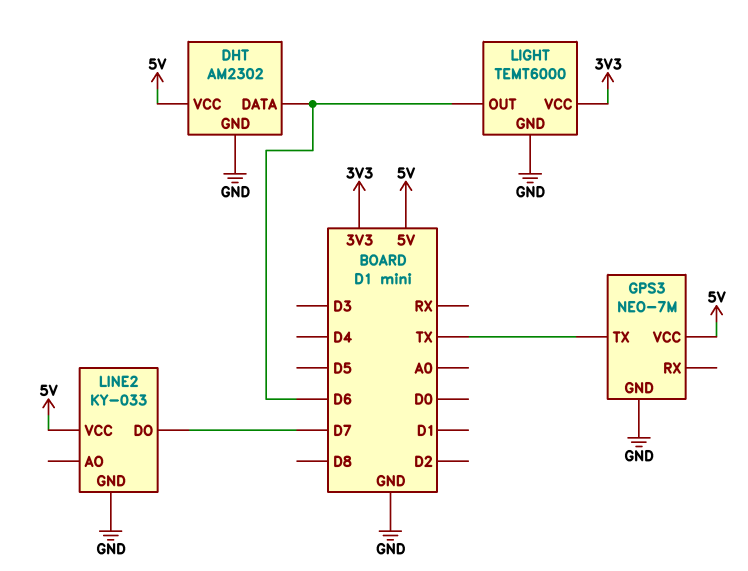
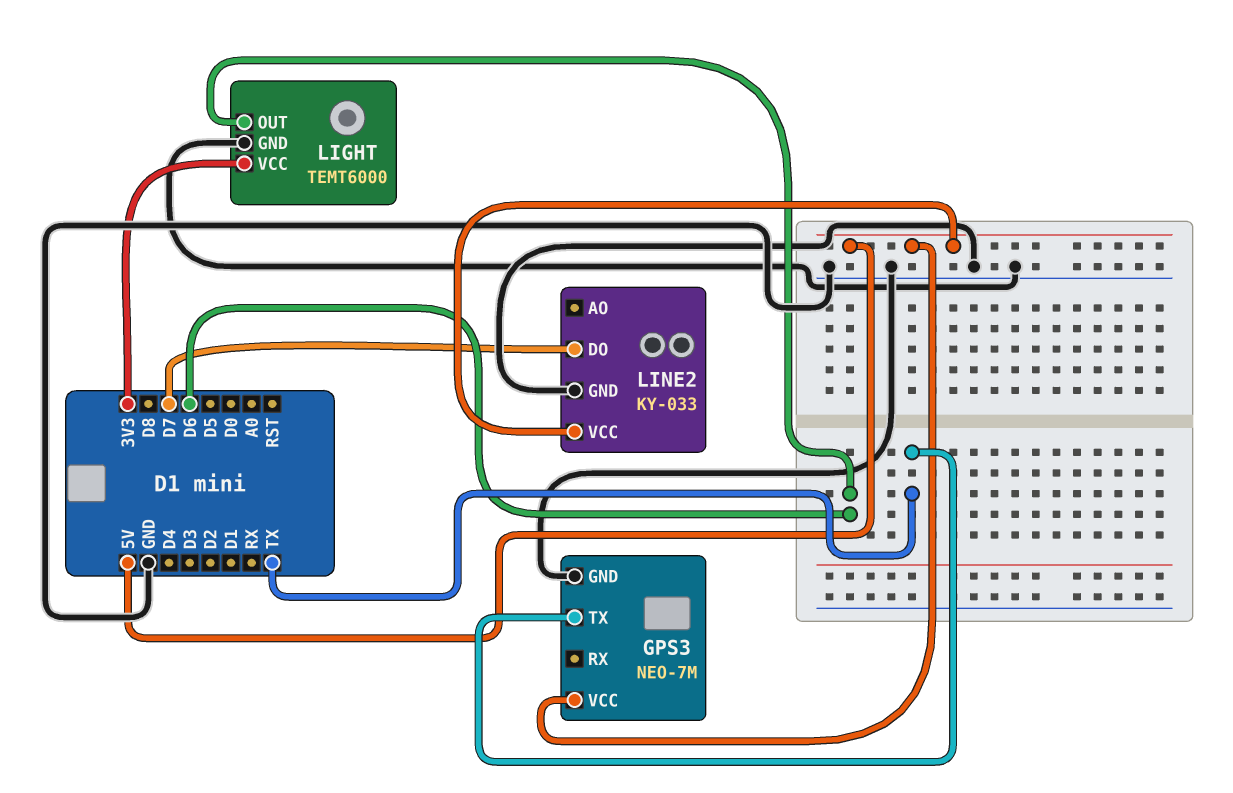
DHT: AM2302 -> none
DHT pin DATA: D6 -> none
DHT pin GND: GND -> none
DHT pin VCC: 5V -> none

